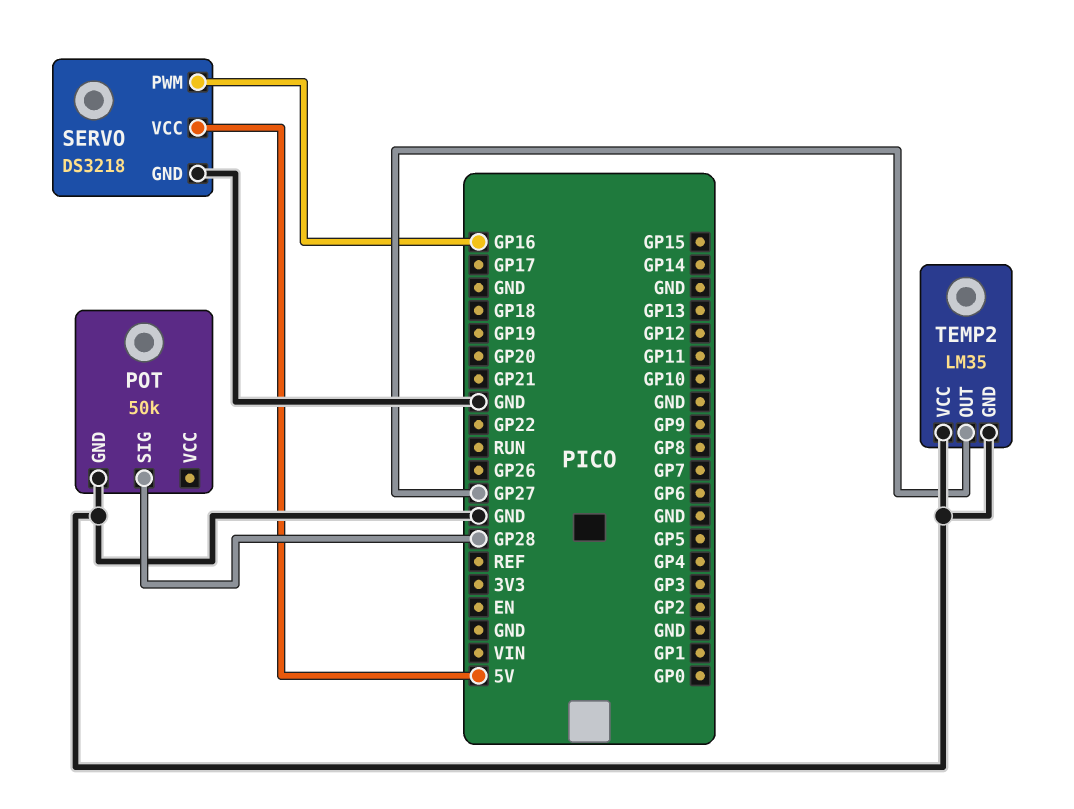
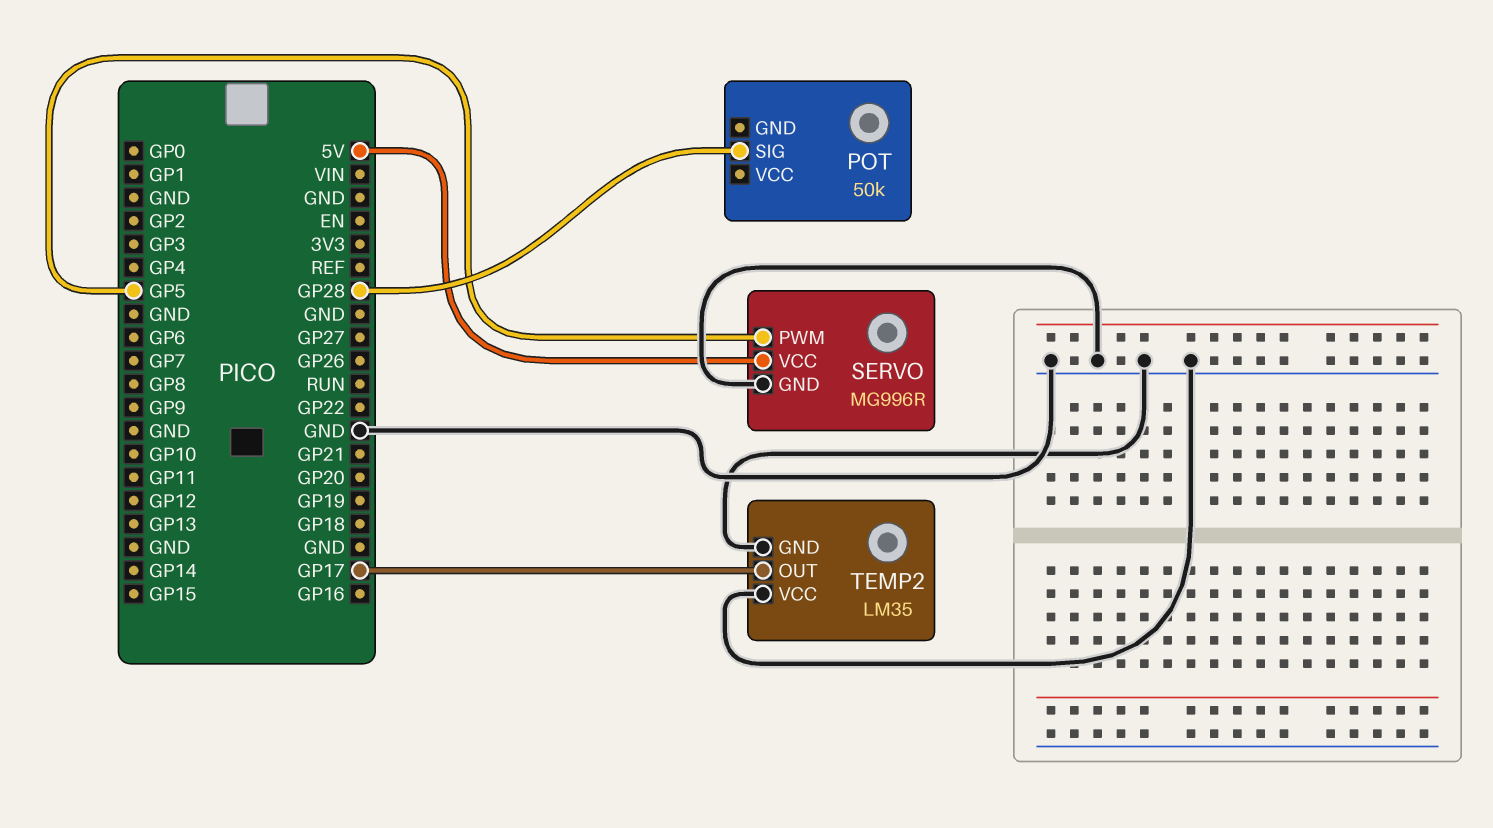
POT pin GND: GND -> none
SERVO: DS3218 -> MG996R
SERVO pin PWM: GP16 -> GP5
TEMP2 pin OUT: GP27 -> GP17

